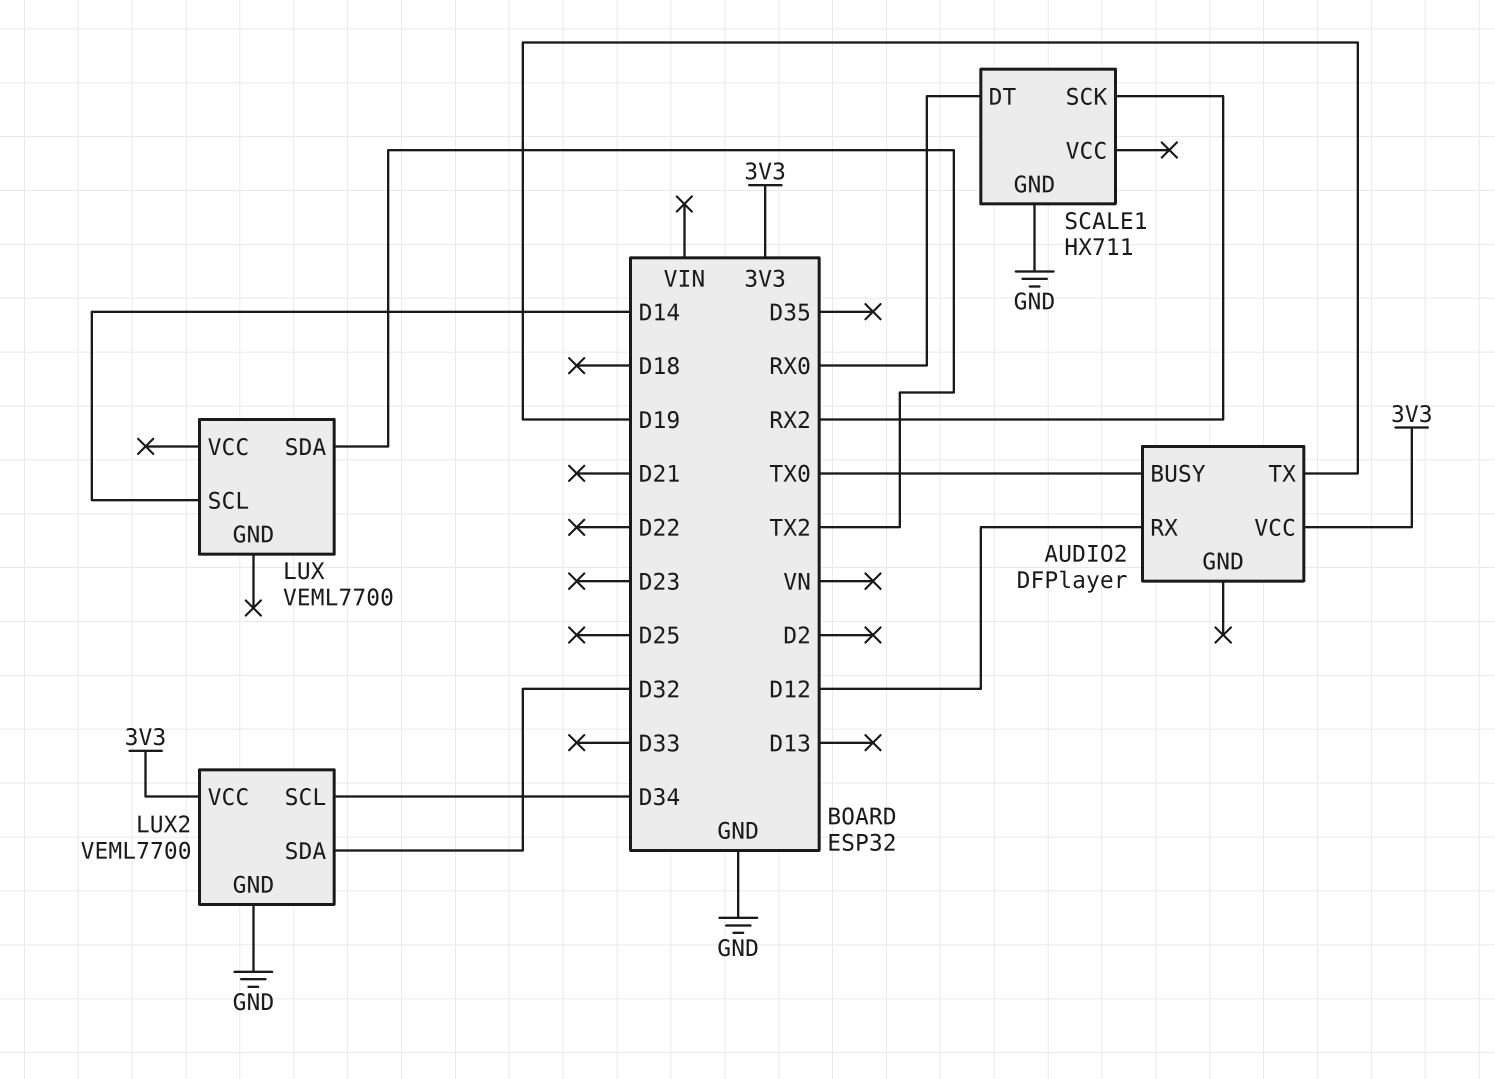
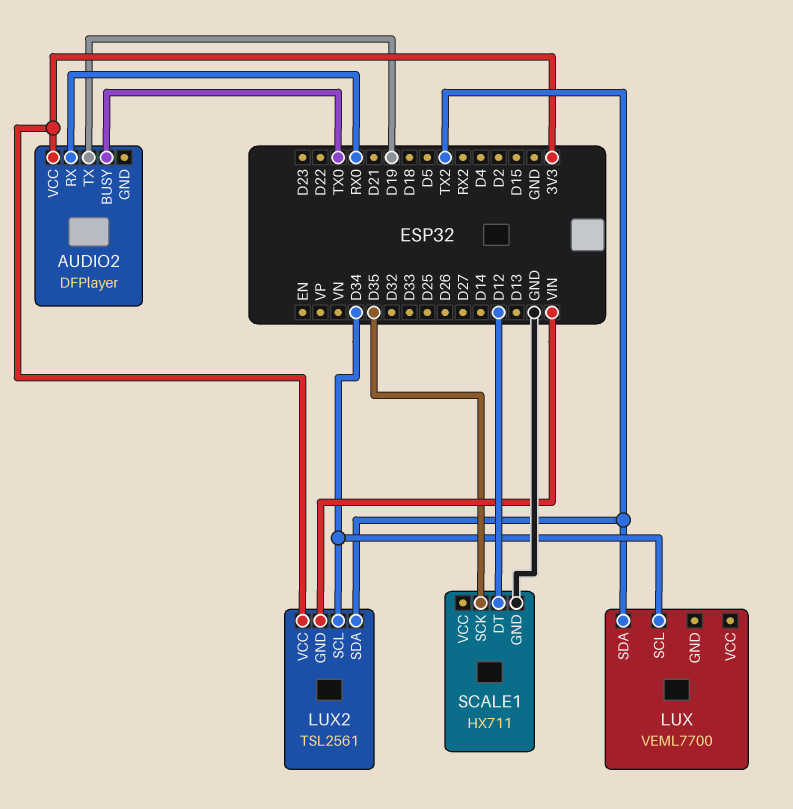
AUDIO2 pin RX: D12 -> RX0
LUX pin SCL: D14 -> D34
LUX2: VEML7700 -> TSL2561
LUX2 pin GND: GND -> VIN
LUX2 pin SDA: D32 -> TX2
SCALE1 pin DT: RX0 -> D12
SCALE1 pin SCK: RX2 -> D35

